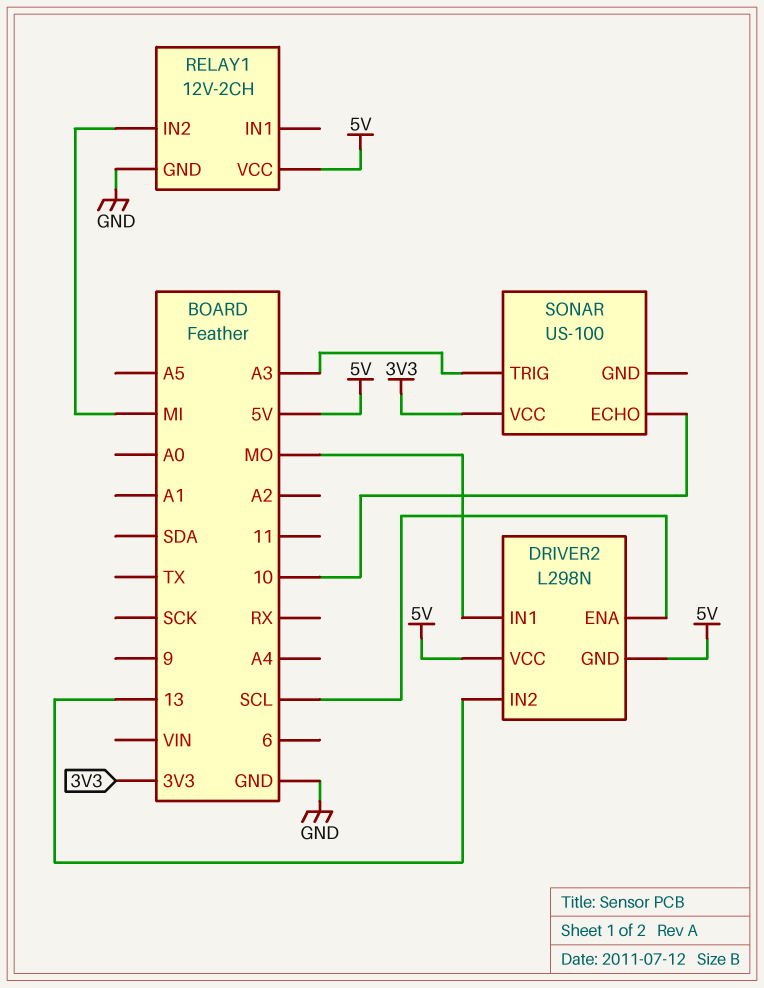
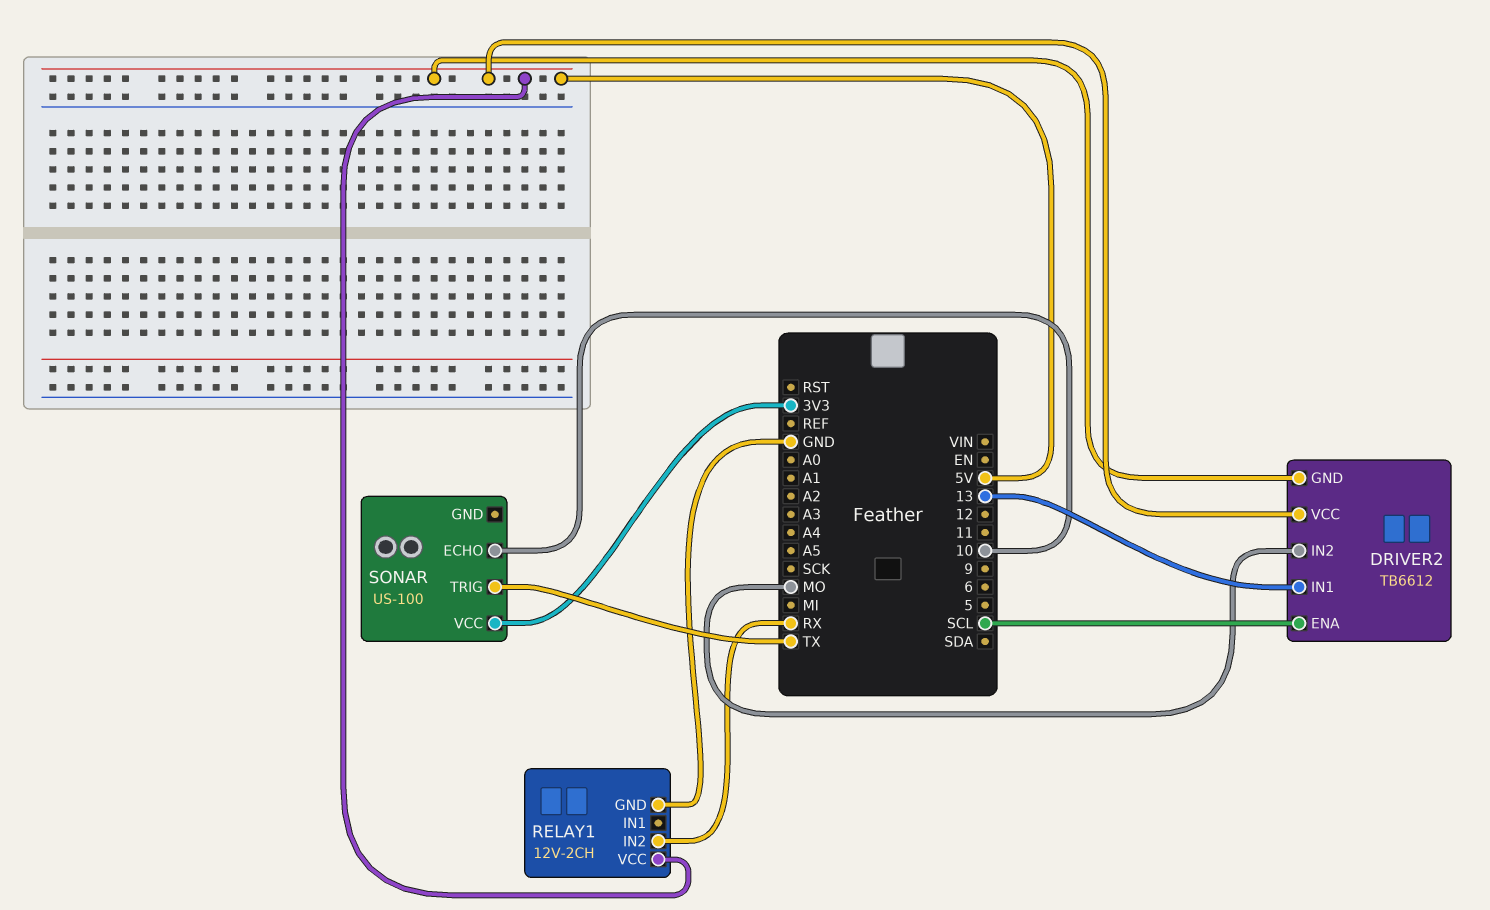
DRIVER2: L298N -> TB6612
DRIVER2 pin IN1: MO -> 13
DRIVER2 pin IN2: 13 -> MO
RELAY1 pin IN2: MI -> RX
SONAR pin TRIG: A3 -> TX

